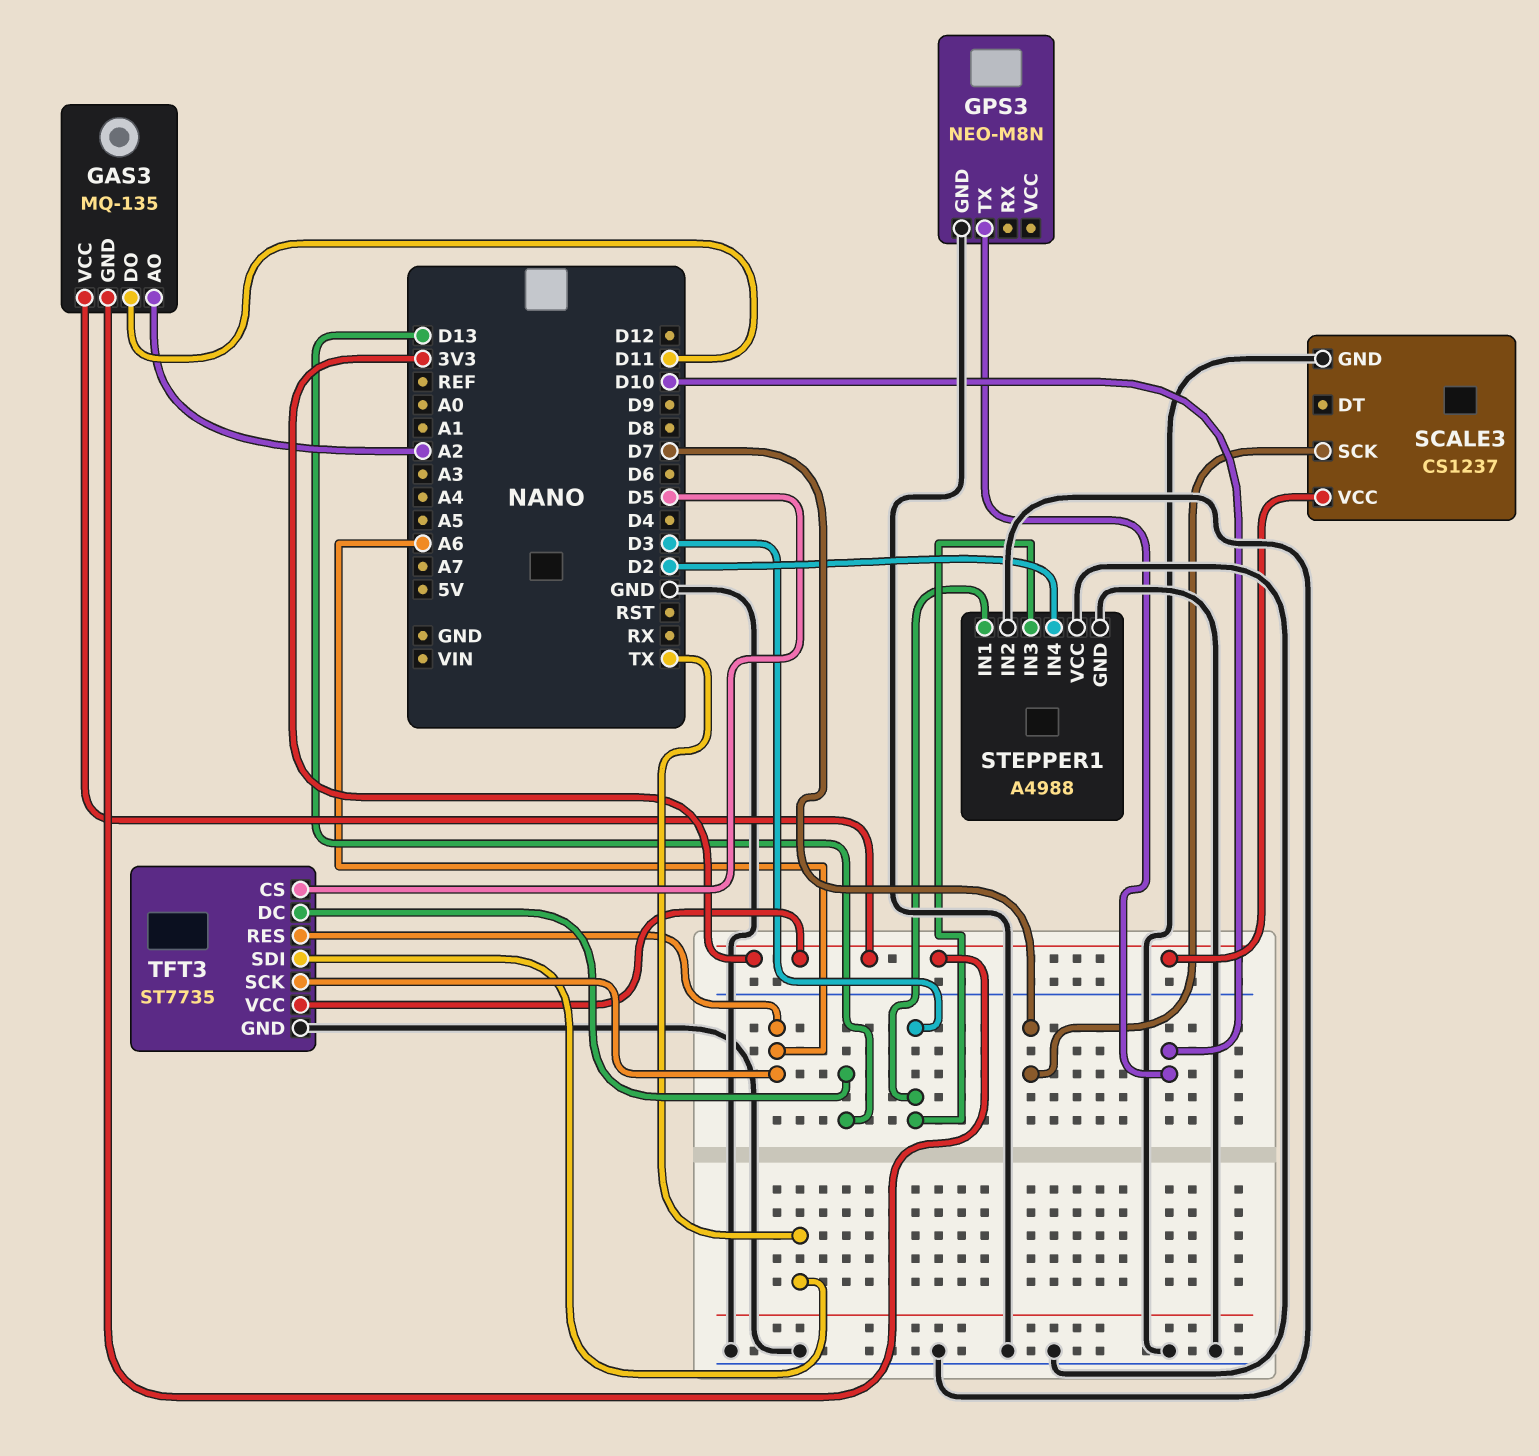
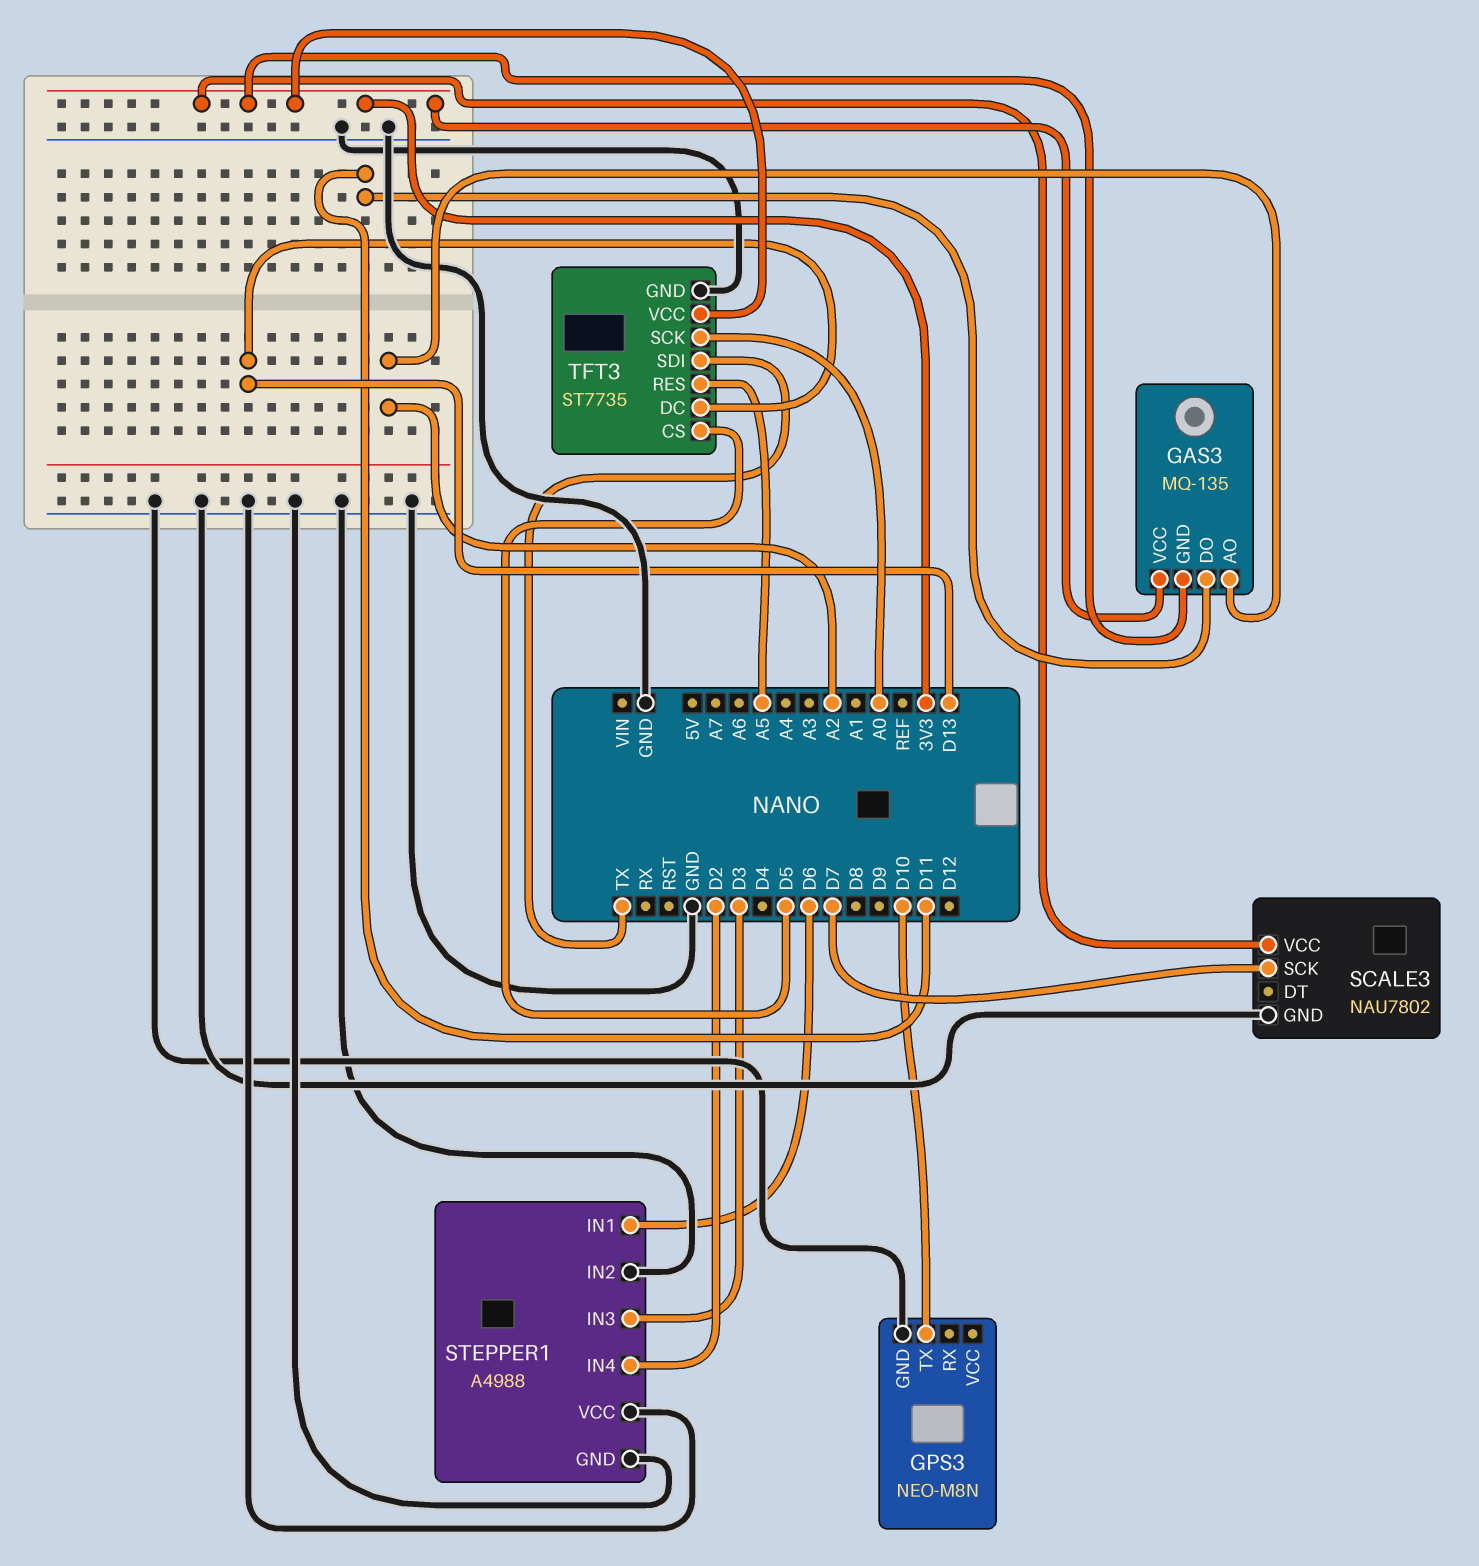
SCALE3: CS1237 -> NAU7802
STEPPER1 pin IN1: D3 -> D6
TFT3 pin RES: A6 -> A5
TFT3 pin SCK: A6 -> A0

